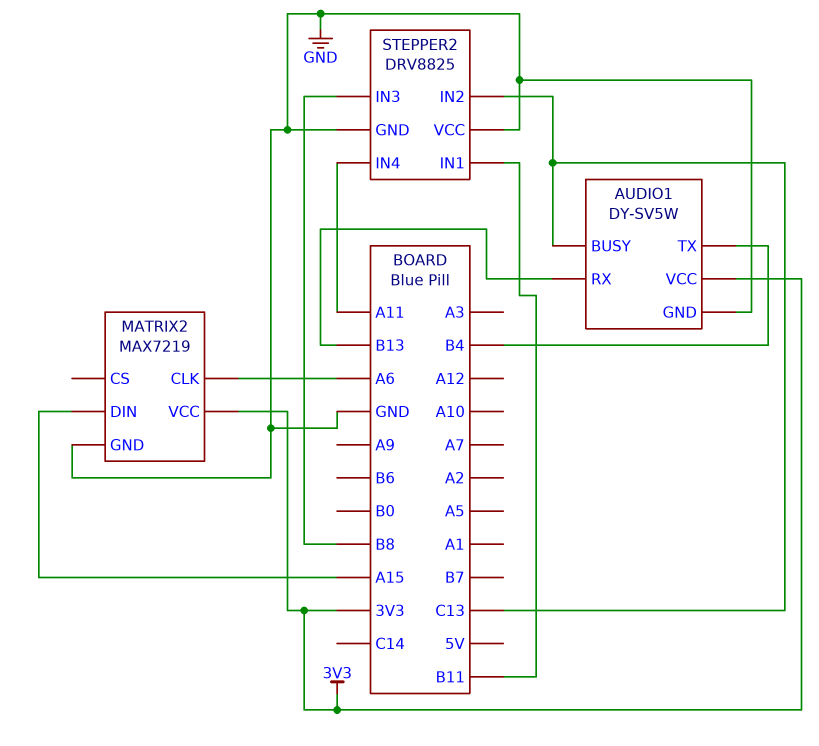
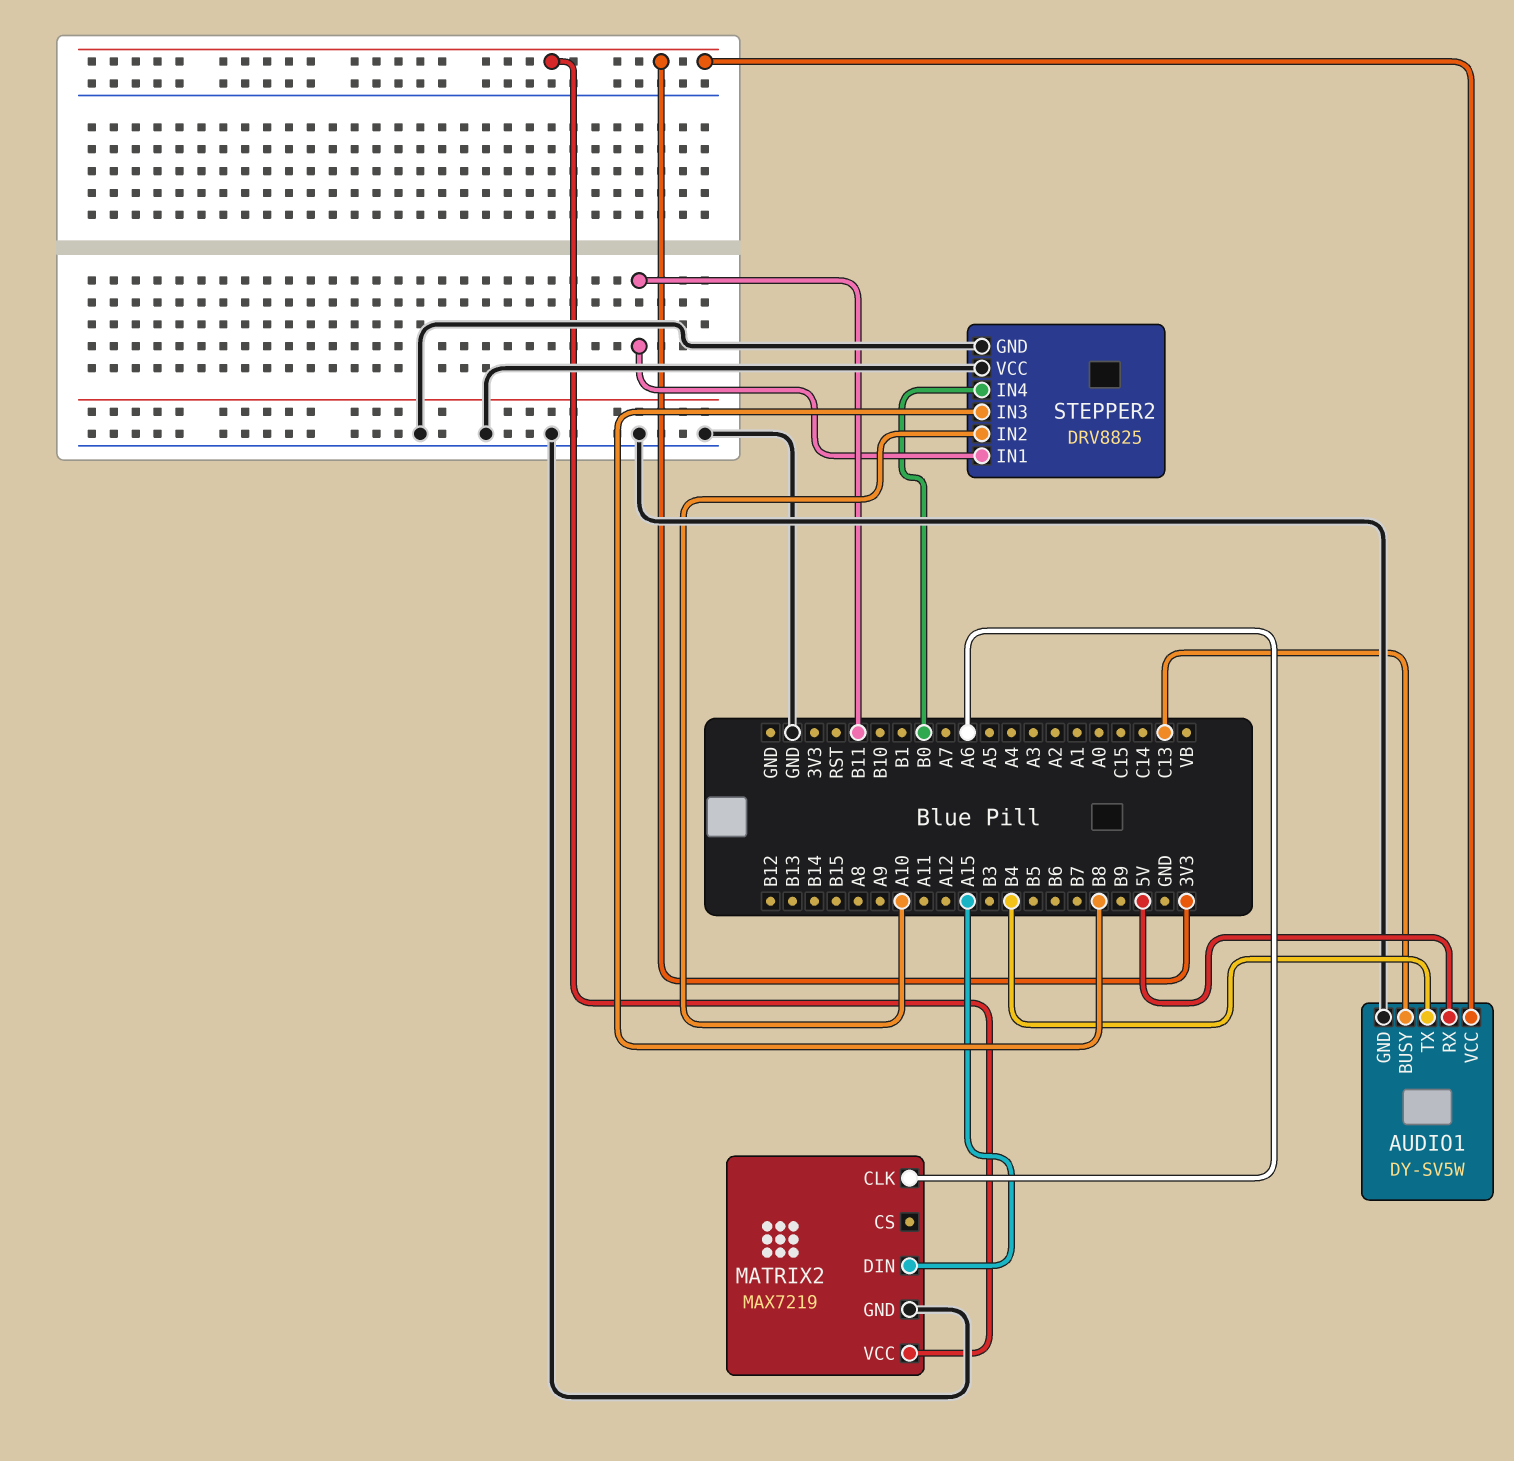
AUDIO1 pin RX: B13 -> 5V
STEPPER2 pin IN2: C13 -> A10
STEPPER2 pin IN4: A11 -> B0

